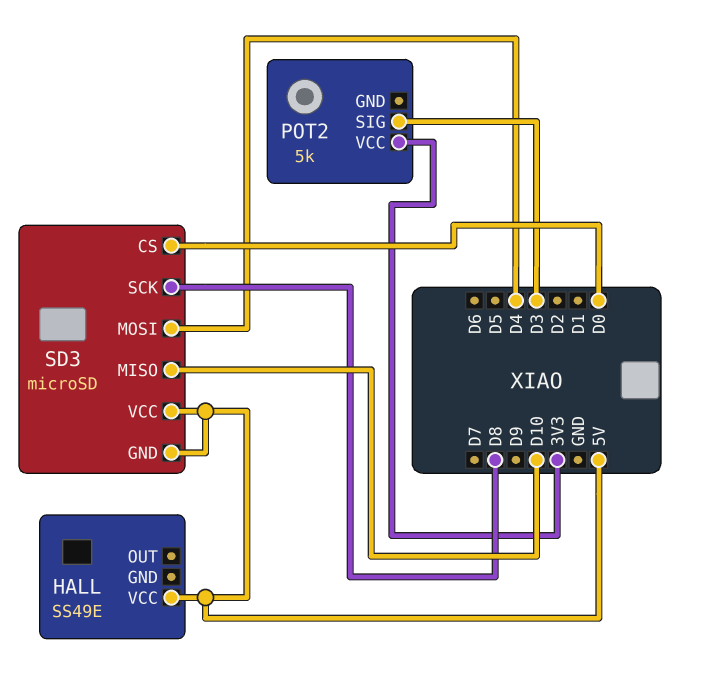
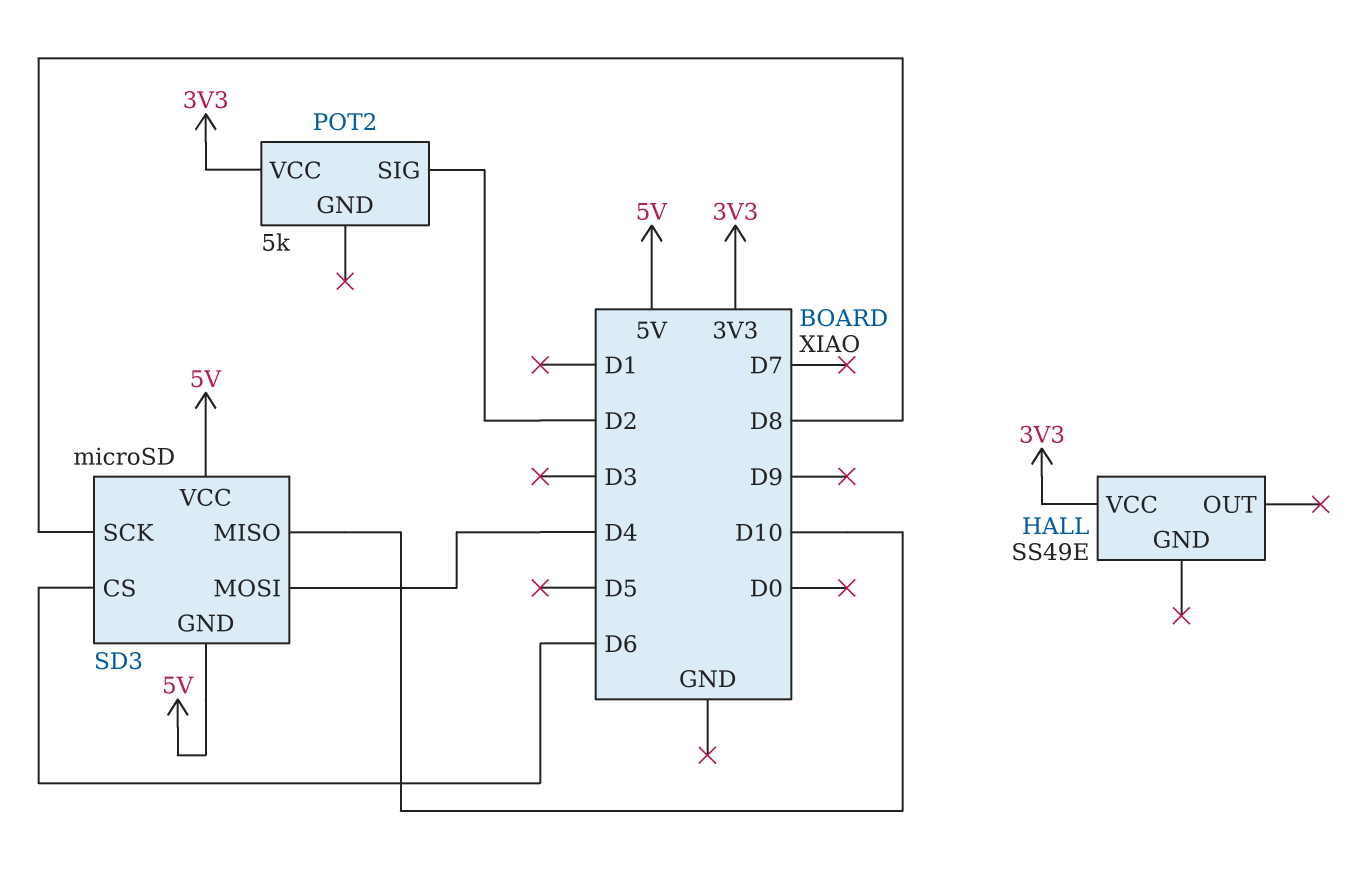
HALL pin VCC: 5V -> 3V3
POT2 pin SIG: D3 -> D2
SD3 pin CS: D0 -> D6

